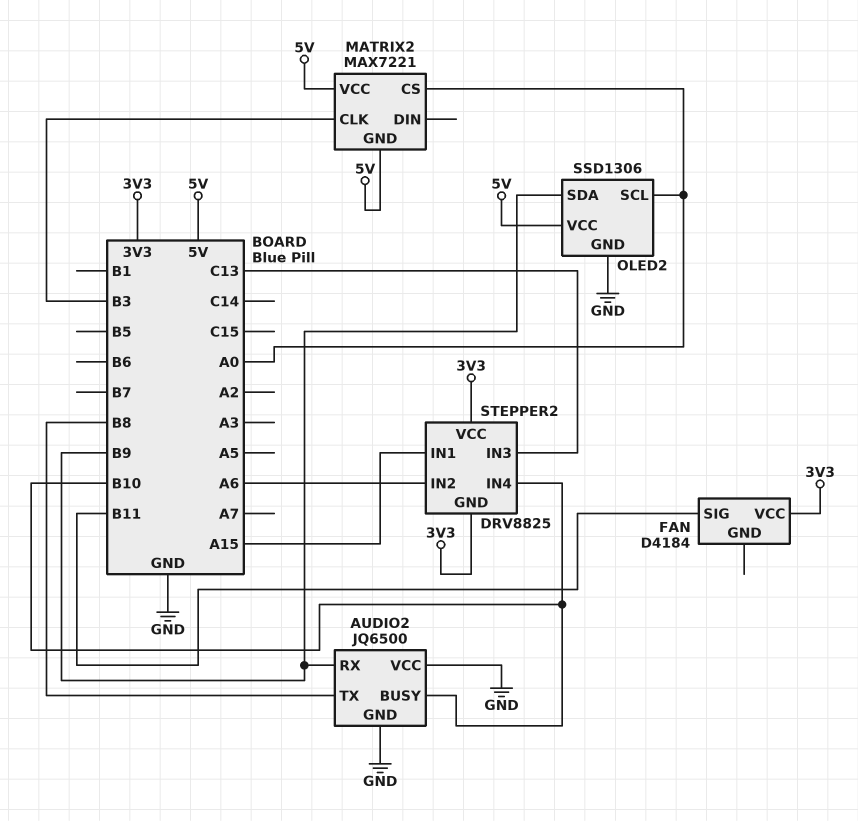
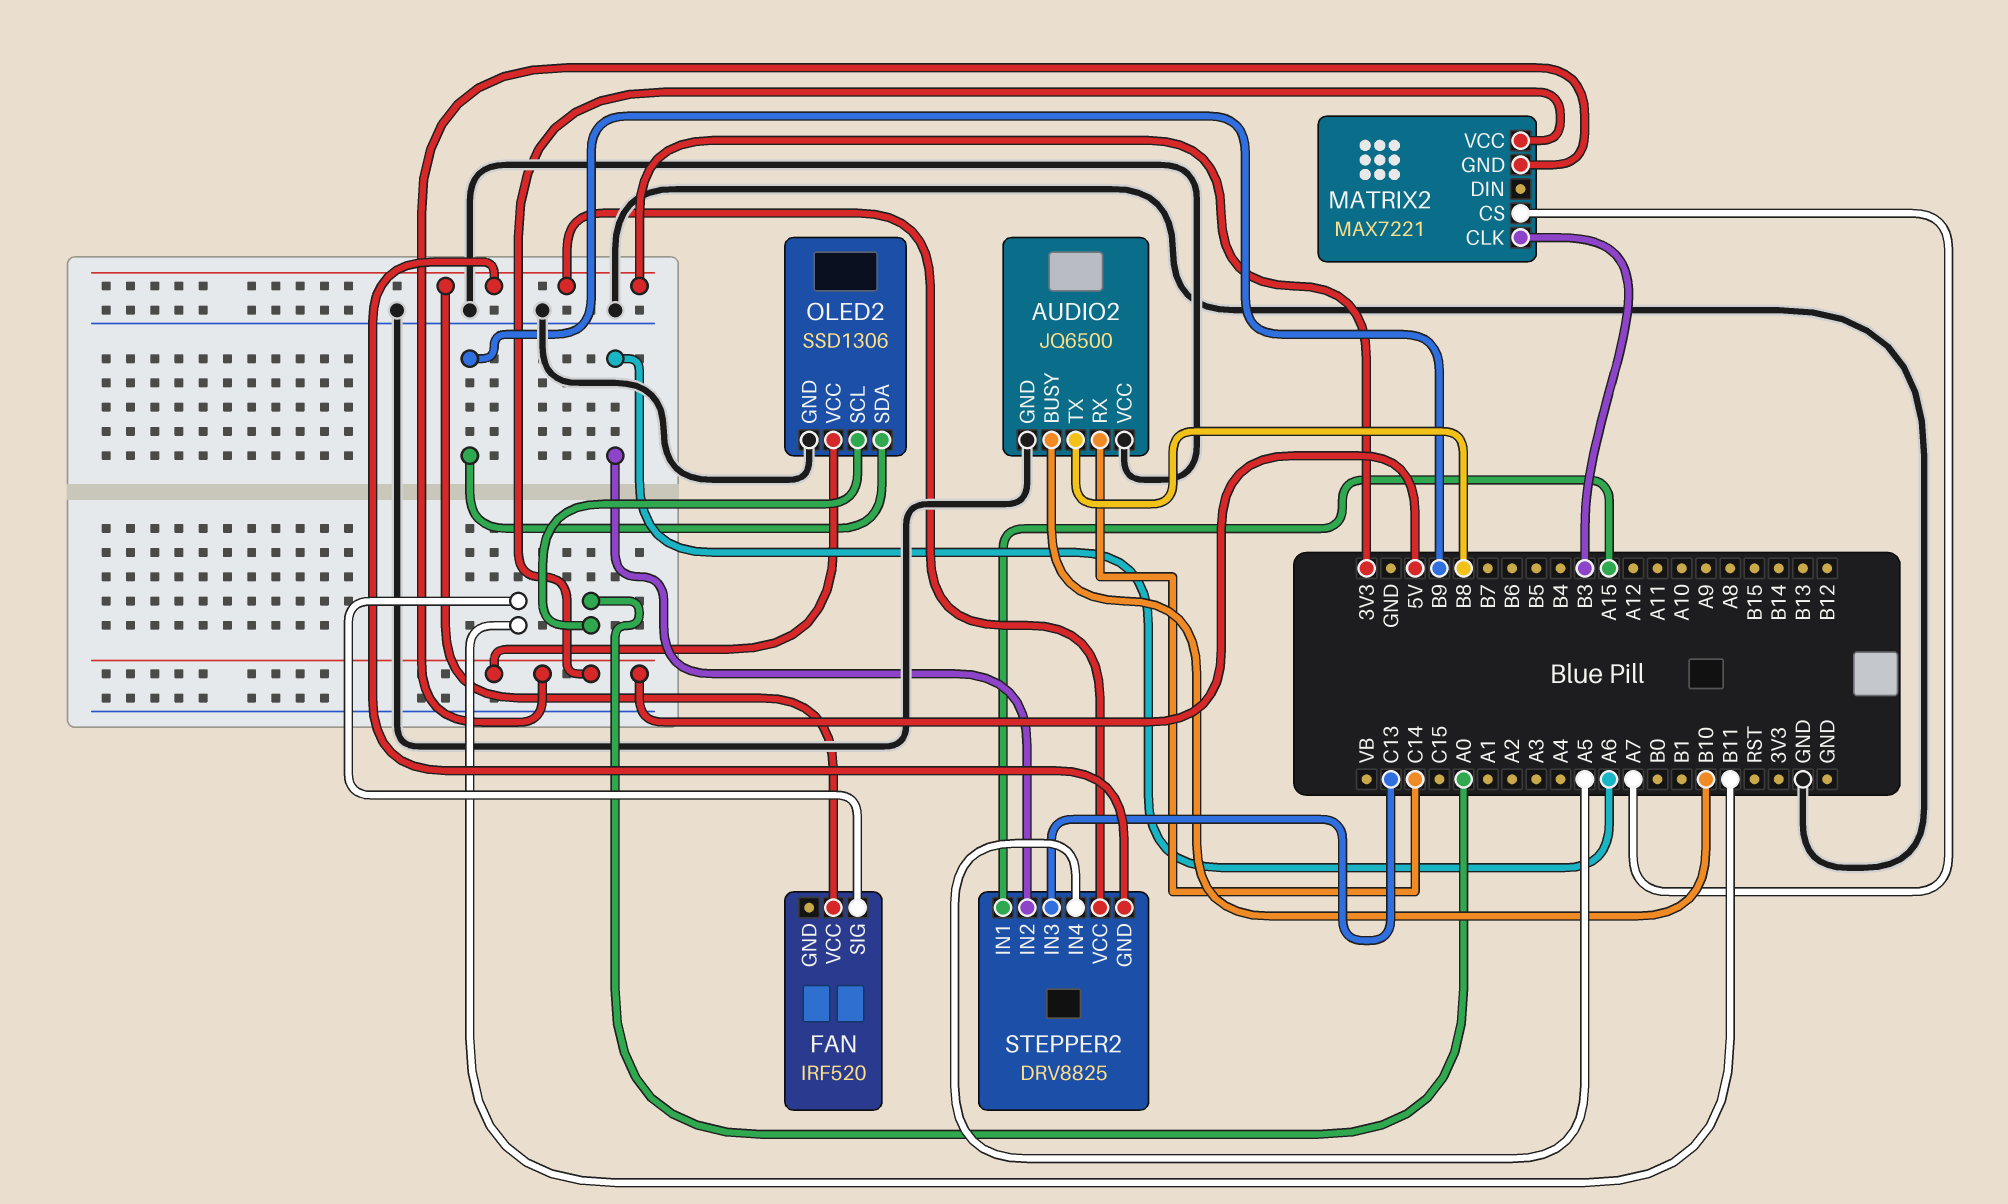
AUDIO2 pin RX: B9 -> C14
FAN: D4184 -> IRF520
MATRIX2 pin CS: A0 -> A7
STEPPER2 pin IN4: B10 -> A5

